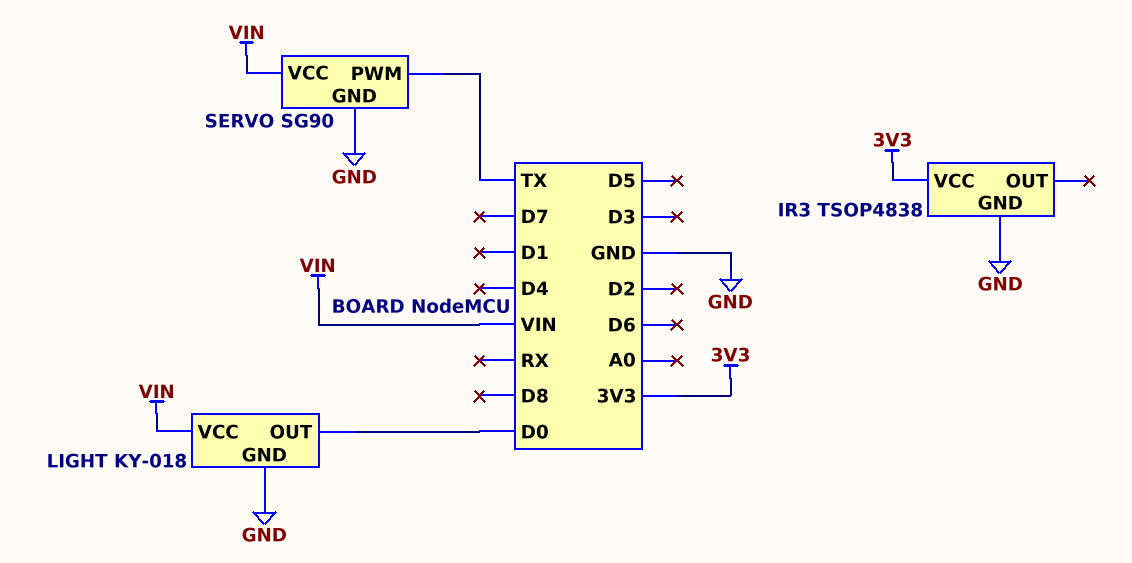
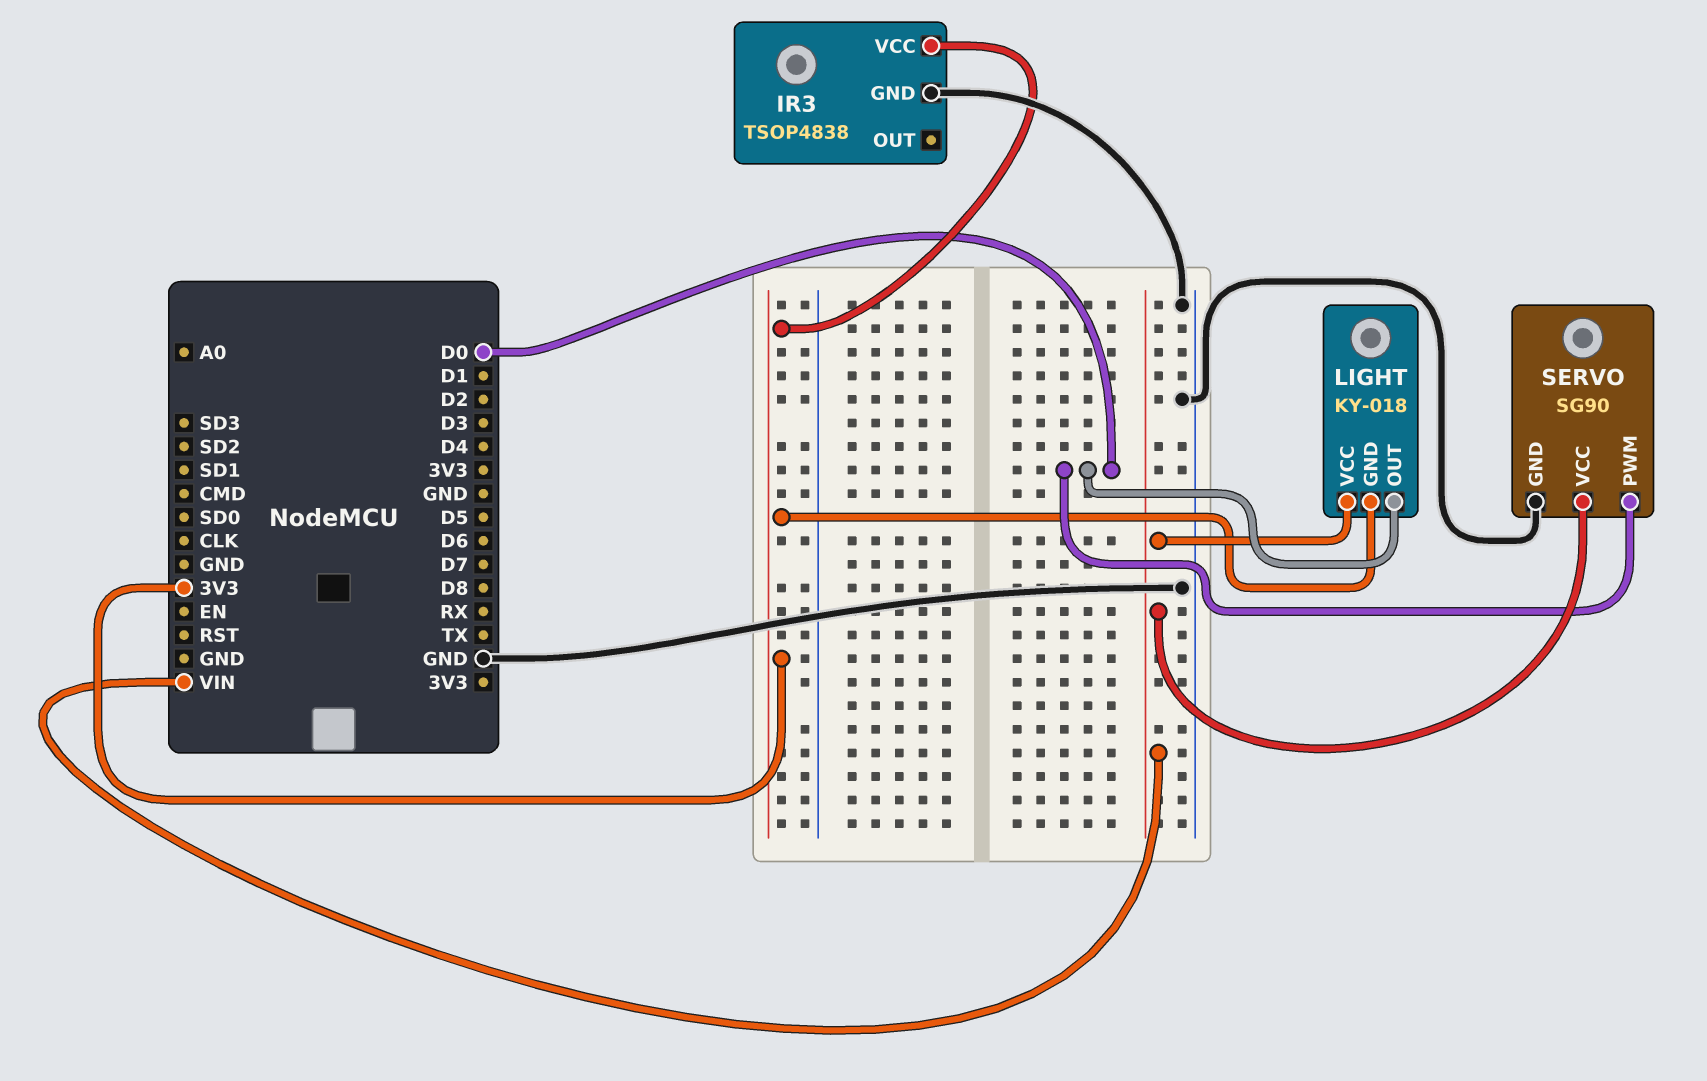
LIGHT pin GND: GND -> 3V3
SERVO pin PWM: TX -> D0

